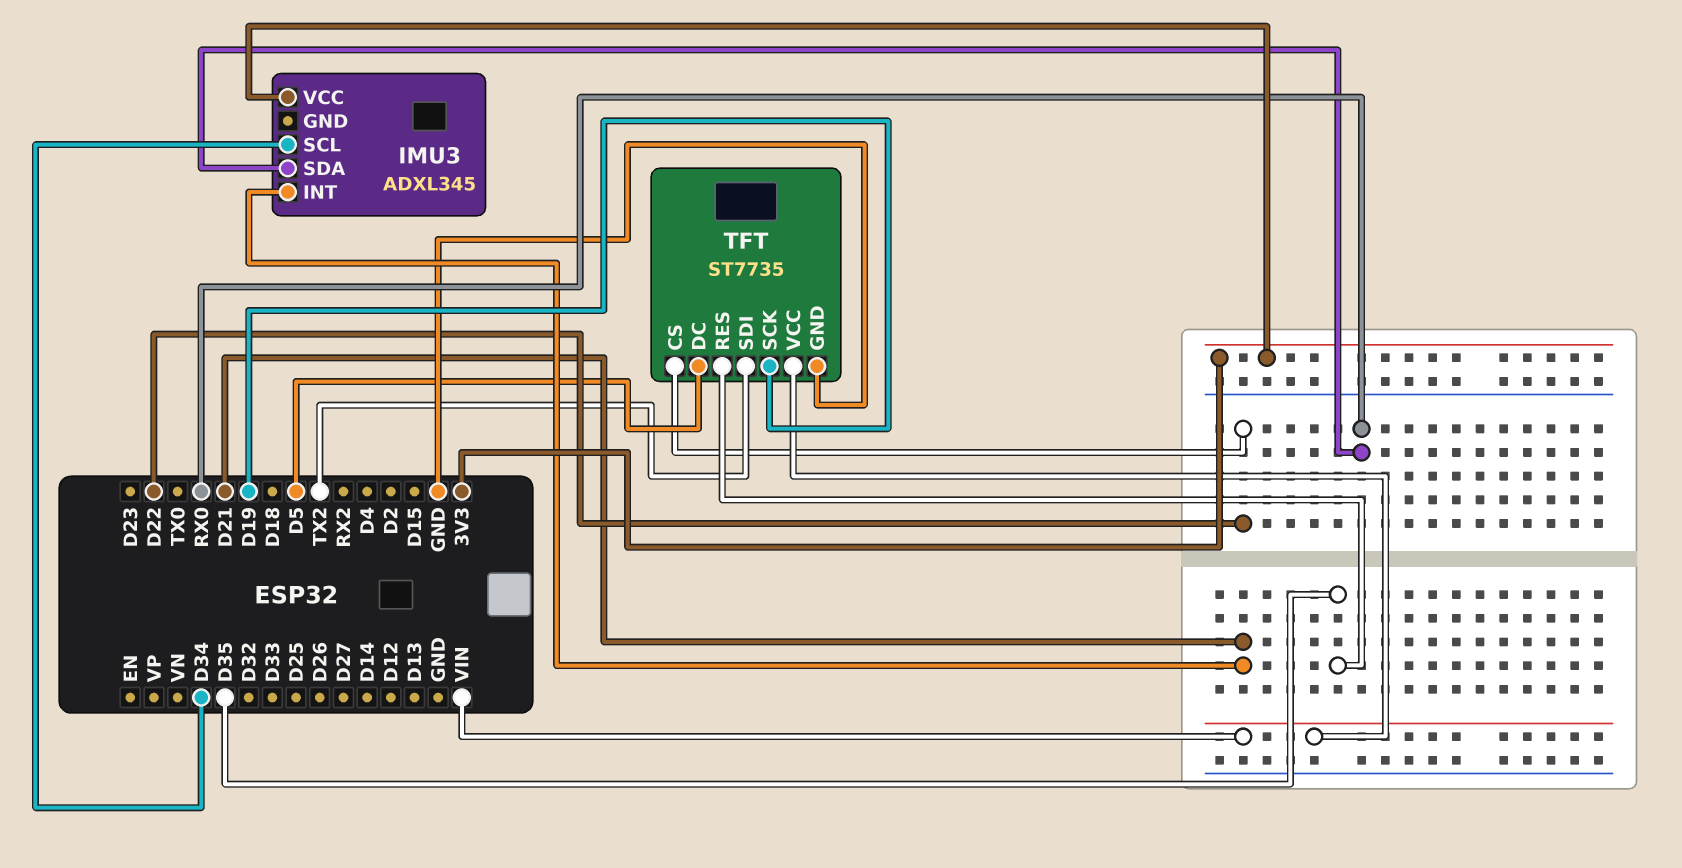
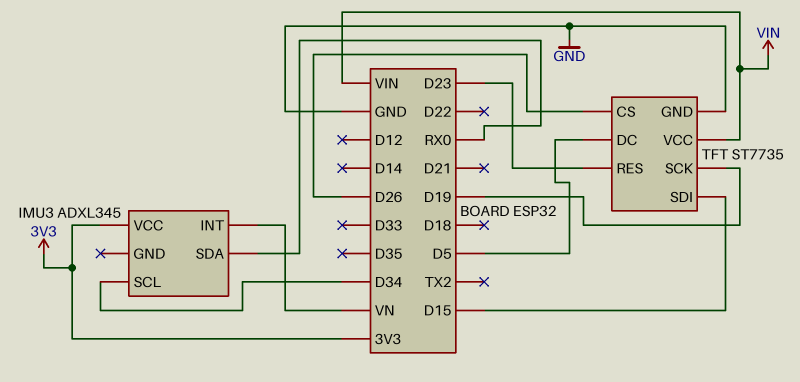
IMU3 pin INT: D21 -> VN
TFT pin CS: D22 -> D26
TFT pin RES: D35 -> D23
TFT pin SDI: TX2 -> D15

